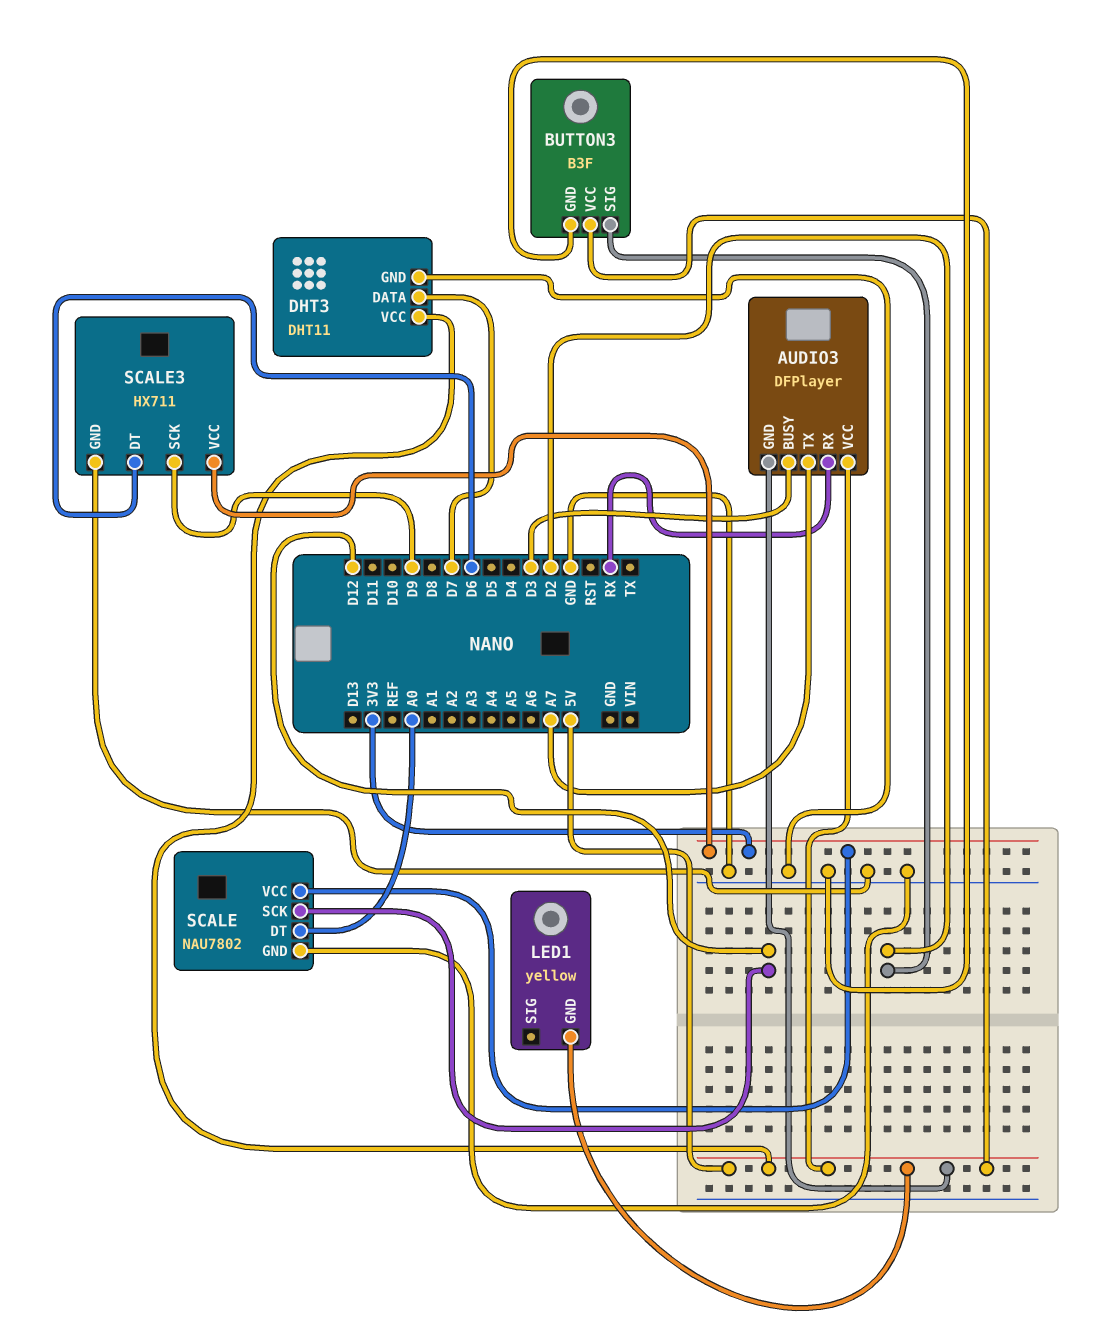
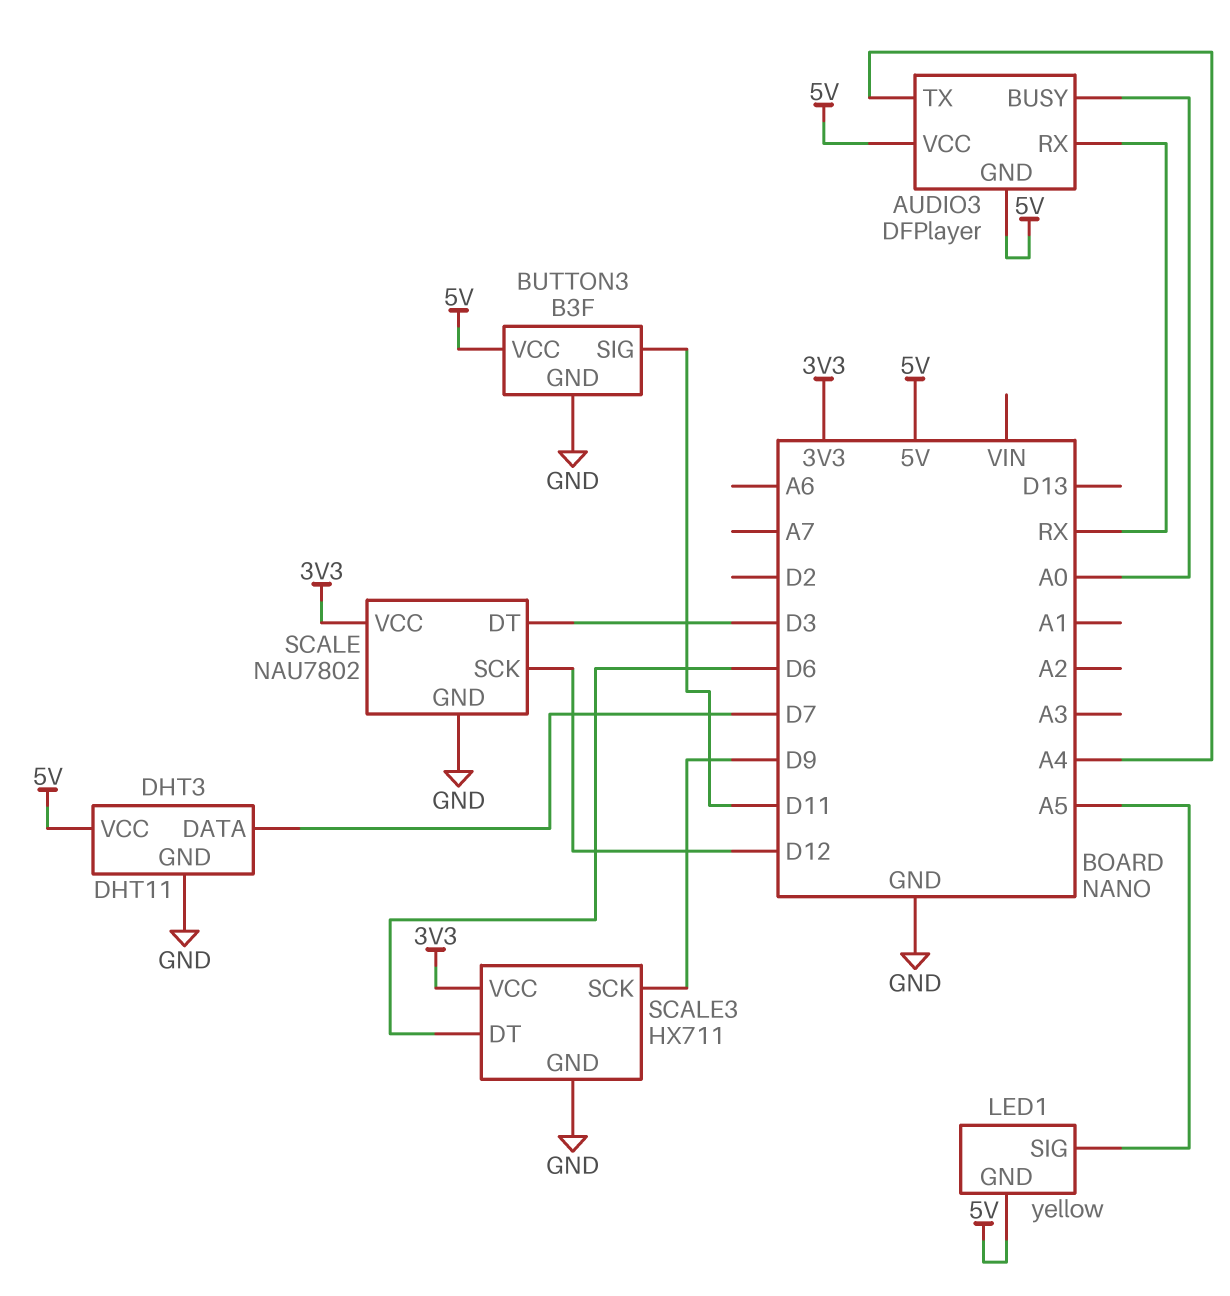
AUDIO3 pin BUSY: D3 -> A0
AUDIO3 pin TX: A7 -> A4
BUTTON3 pin SIG: D2 -> D11
LED1 pin SIG: none -> A5
SCALE pin DT: A0 -> D3

